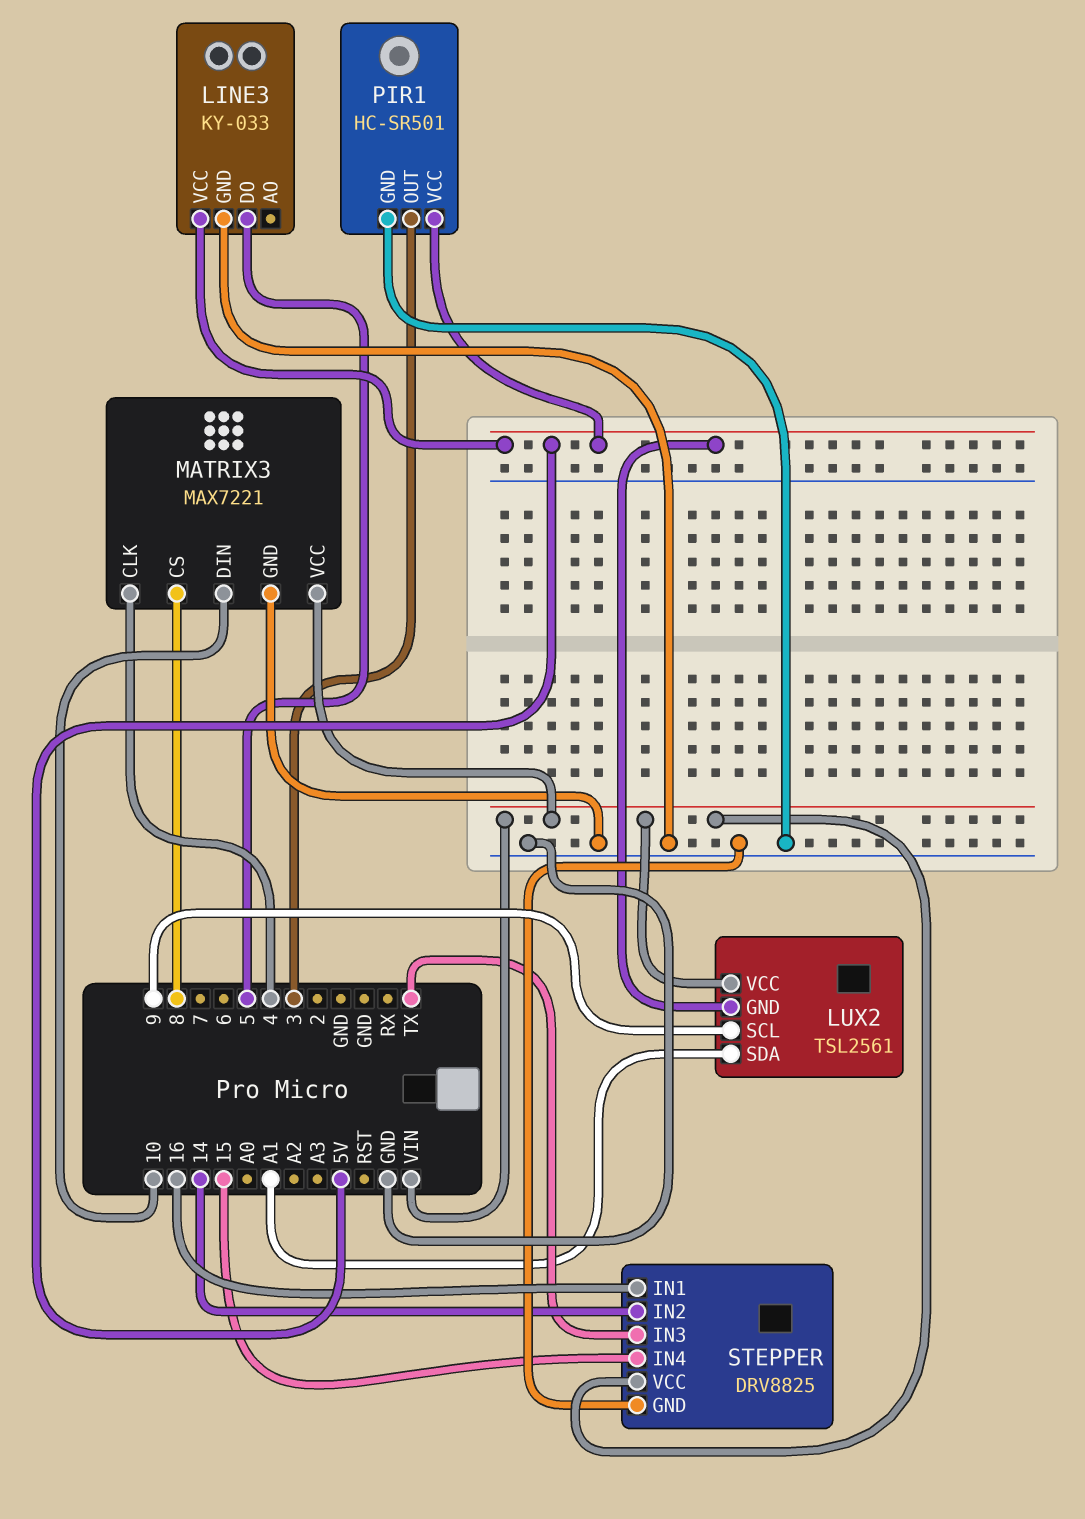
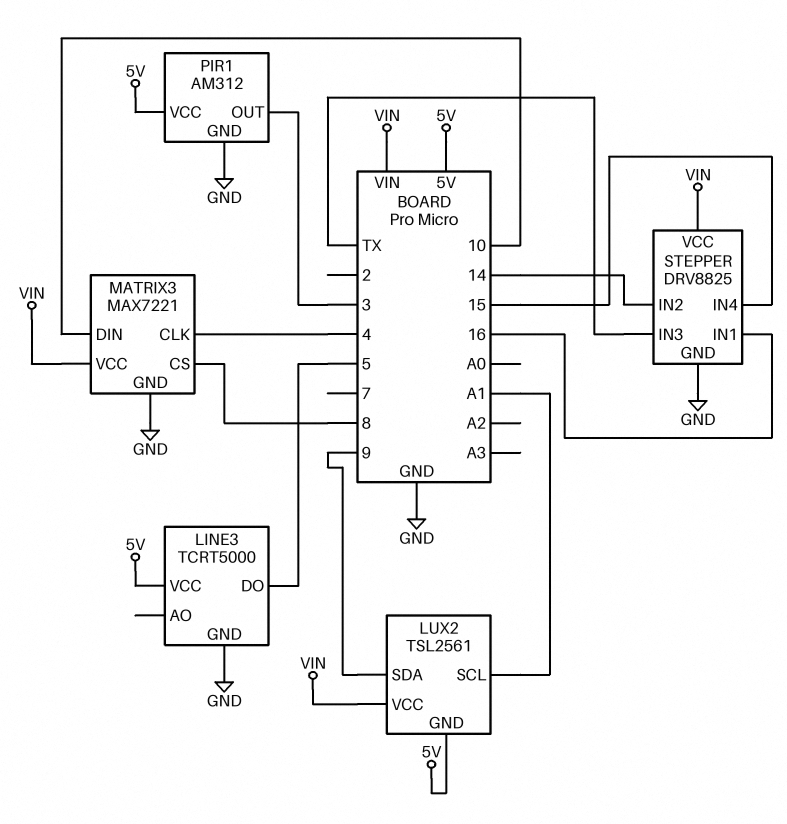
LINE3: KY-033 -> TCRT5000
LUX2 pin SCL: 9 -> A1
LUX2 pin SDA: A1 -> 9
PIR1: HC-SR501 -> AM312

